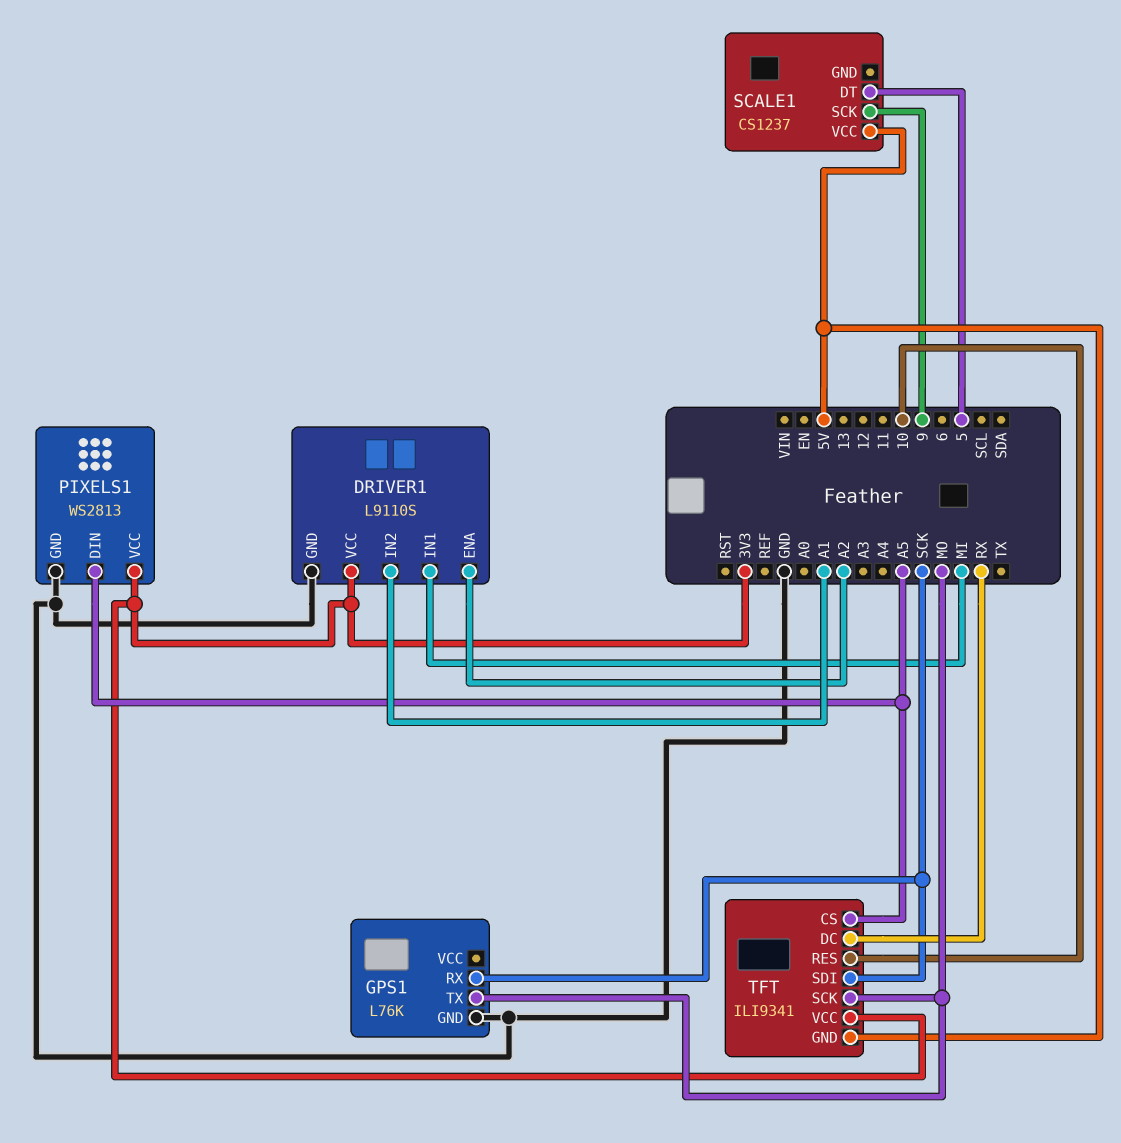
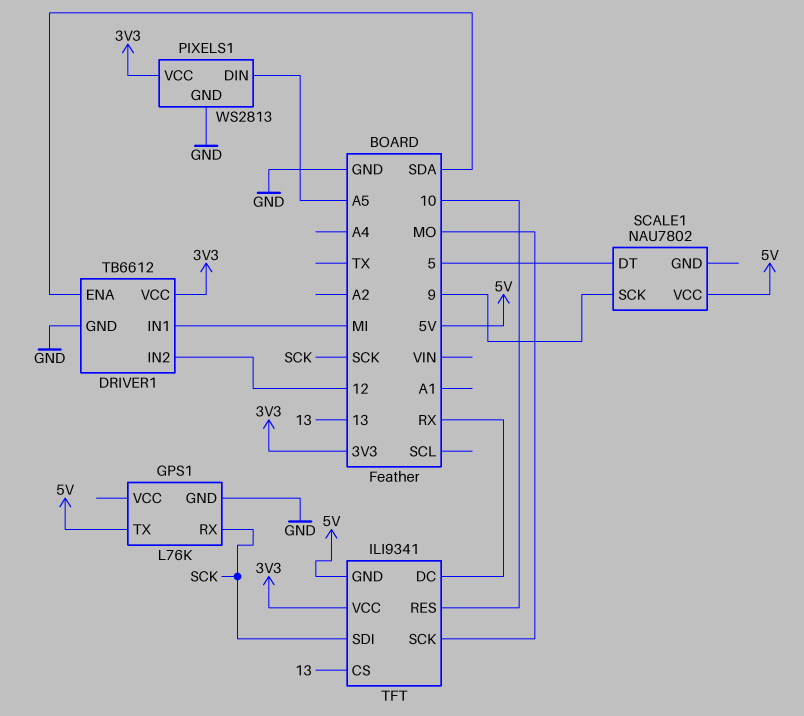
DRIVER1: L9110S -> TB6612
DRIVER1 pin ENA: A2 -> SDA
DRIVER1 pin IN2: A1 -> 12
GPS1 pin TX: MO -> 5V
SCALE1: CS1237 -> NAU7802
TFT pin CS: A5 -> 13

